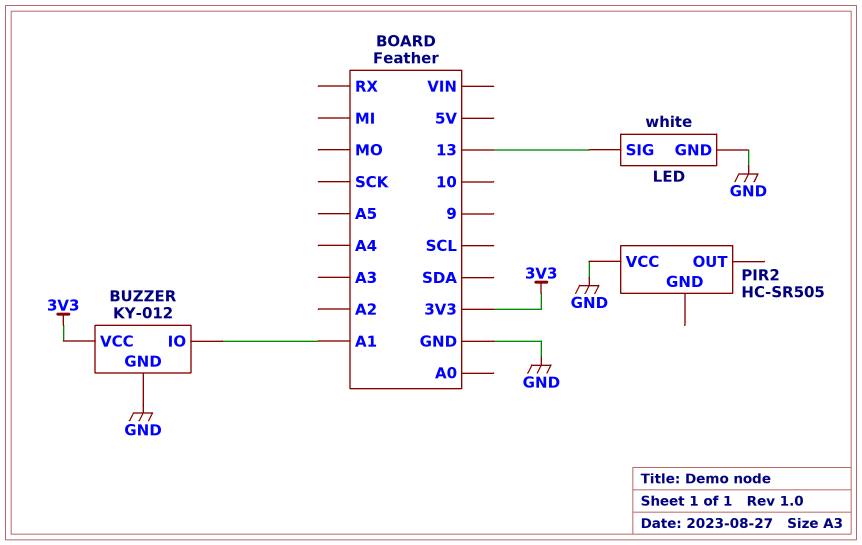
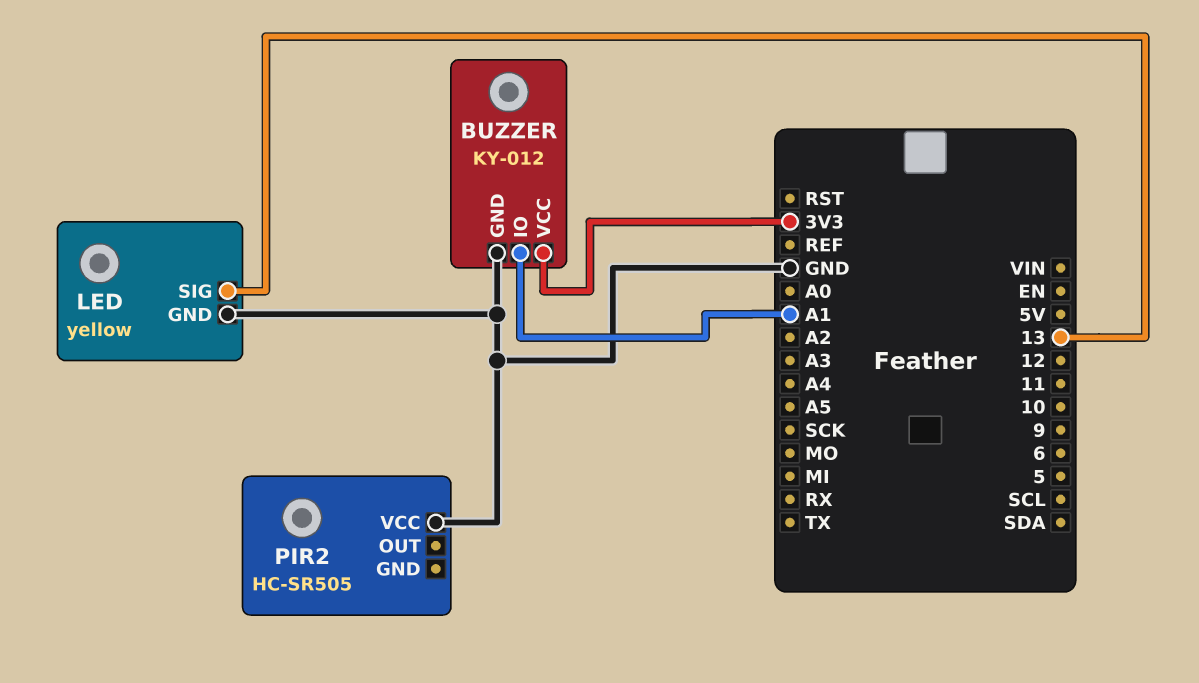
LED: white -> yellow

